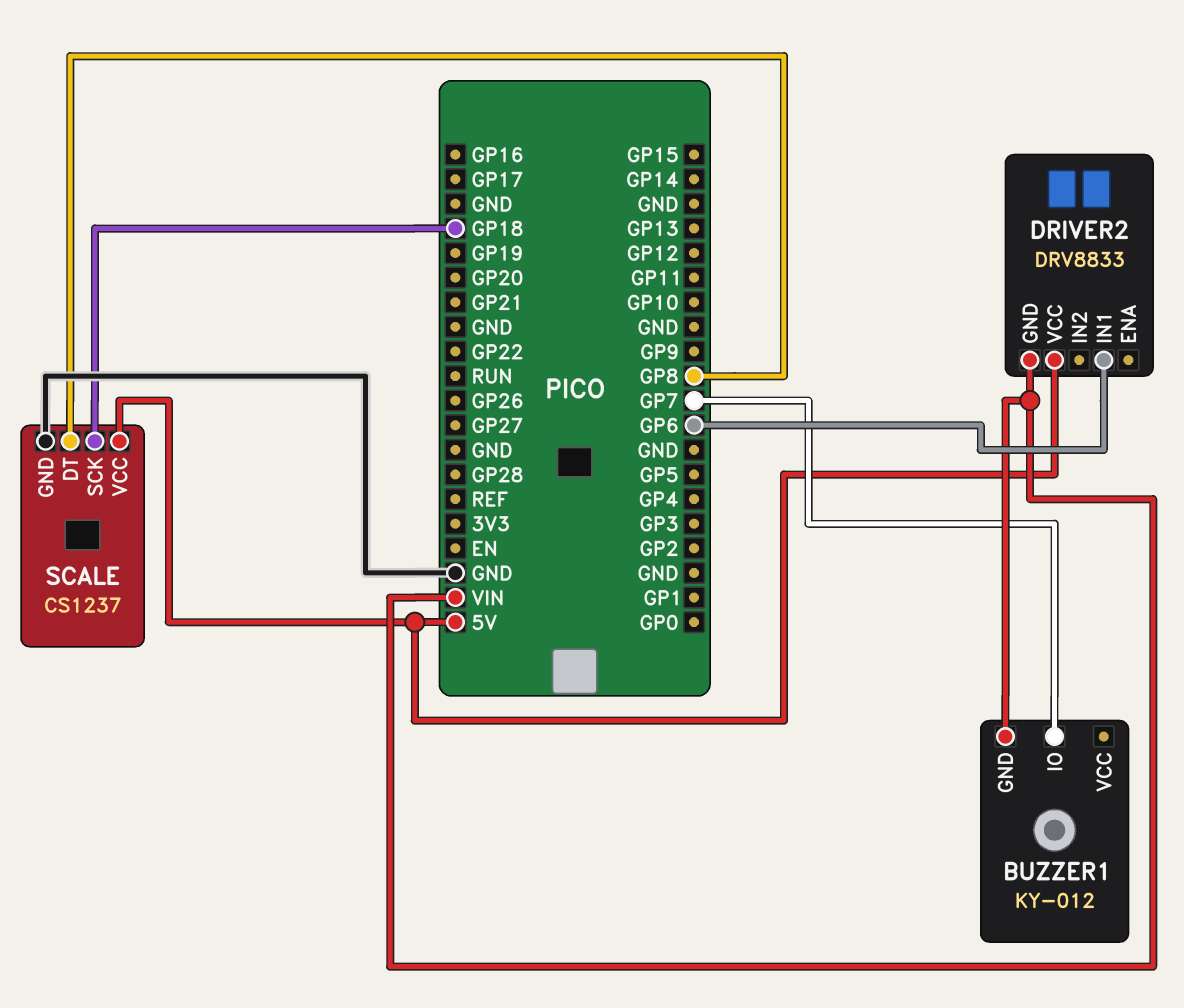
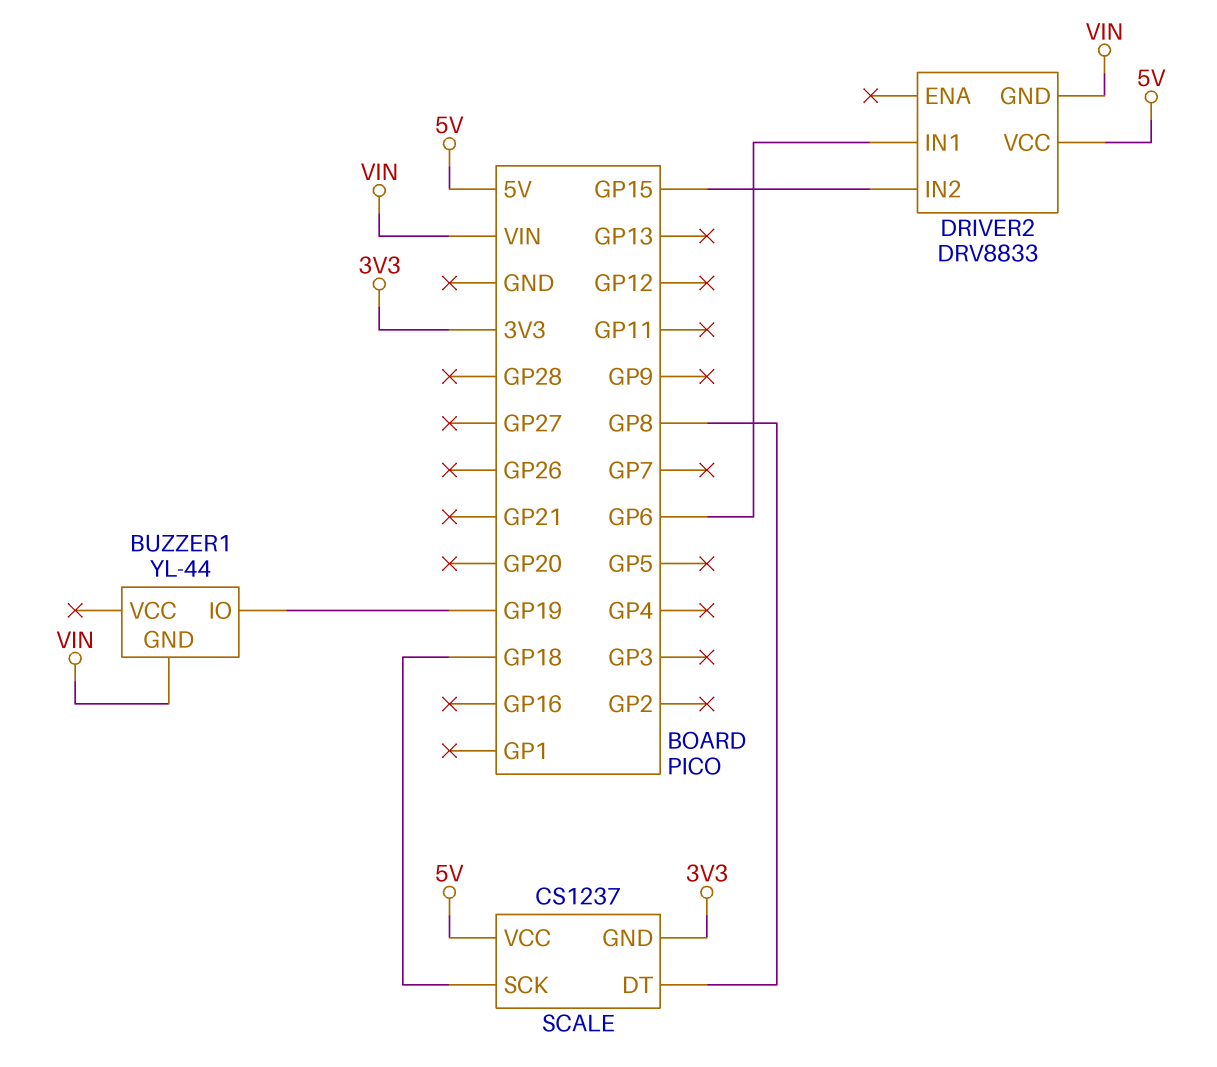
BUZZER1: KY-012 -> YL-44
BUZZER1 pin IO: GP7 -> GP19
DRIVER2 pin IN2: none -> GP15
SCALE pin GND: GND -> 3V3

